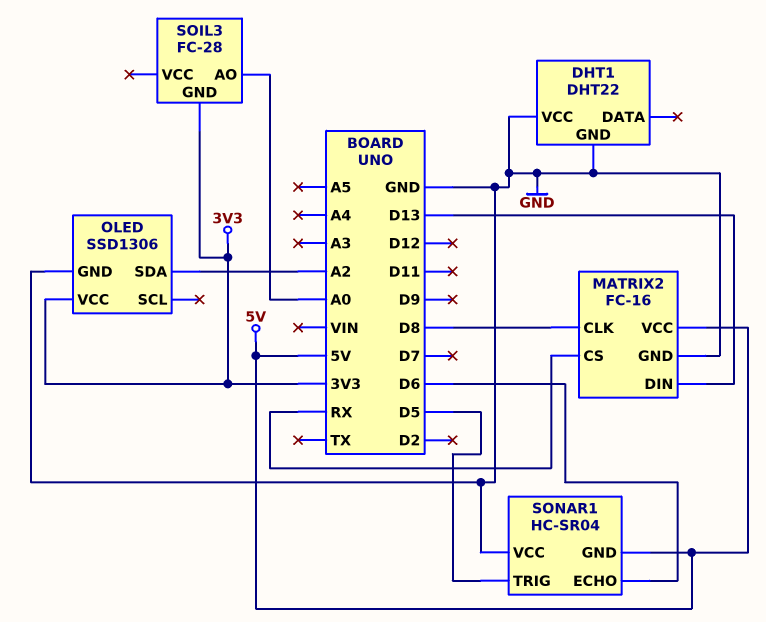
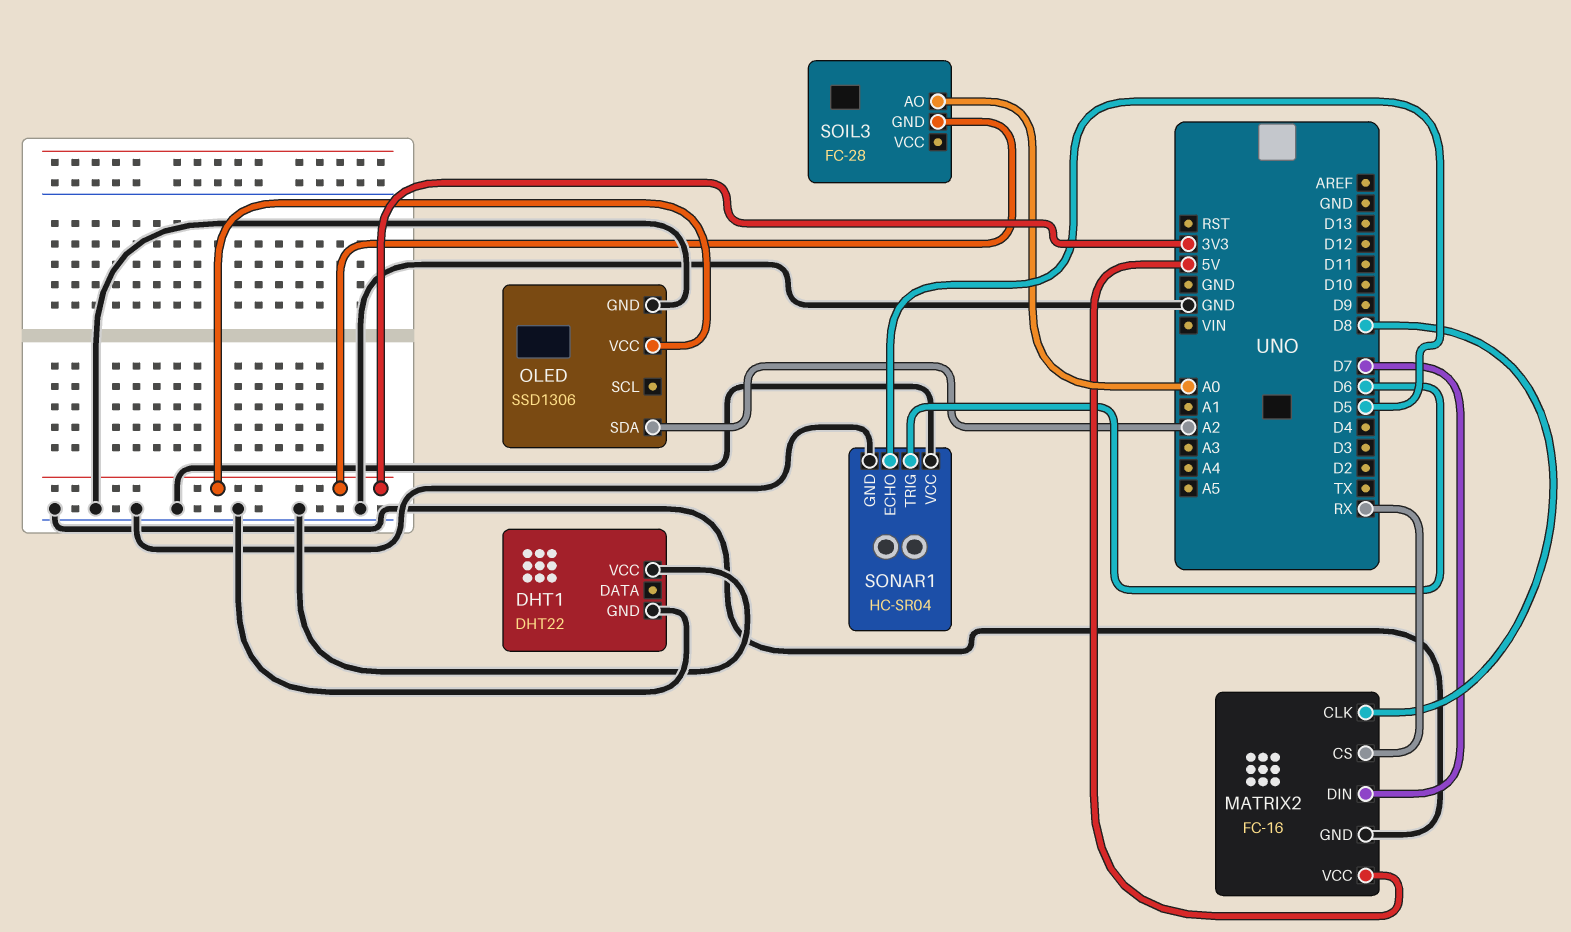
MATRIX2 pin DIN: D13 -> D7
SONAR1 pin ECHO: D6 -> D5
SONAR1 pin GND: 5V -> GND
SONAR1 pin TRIG: D5 -> D6

